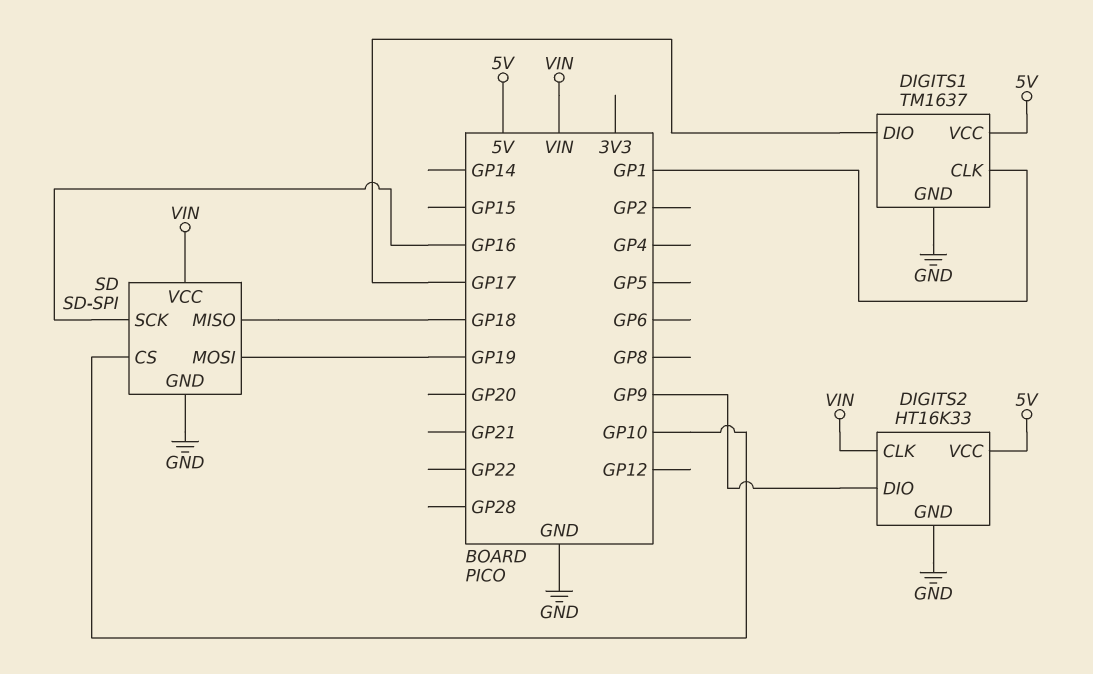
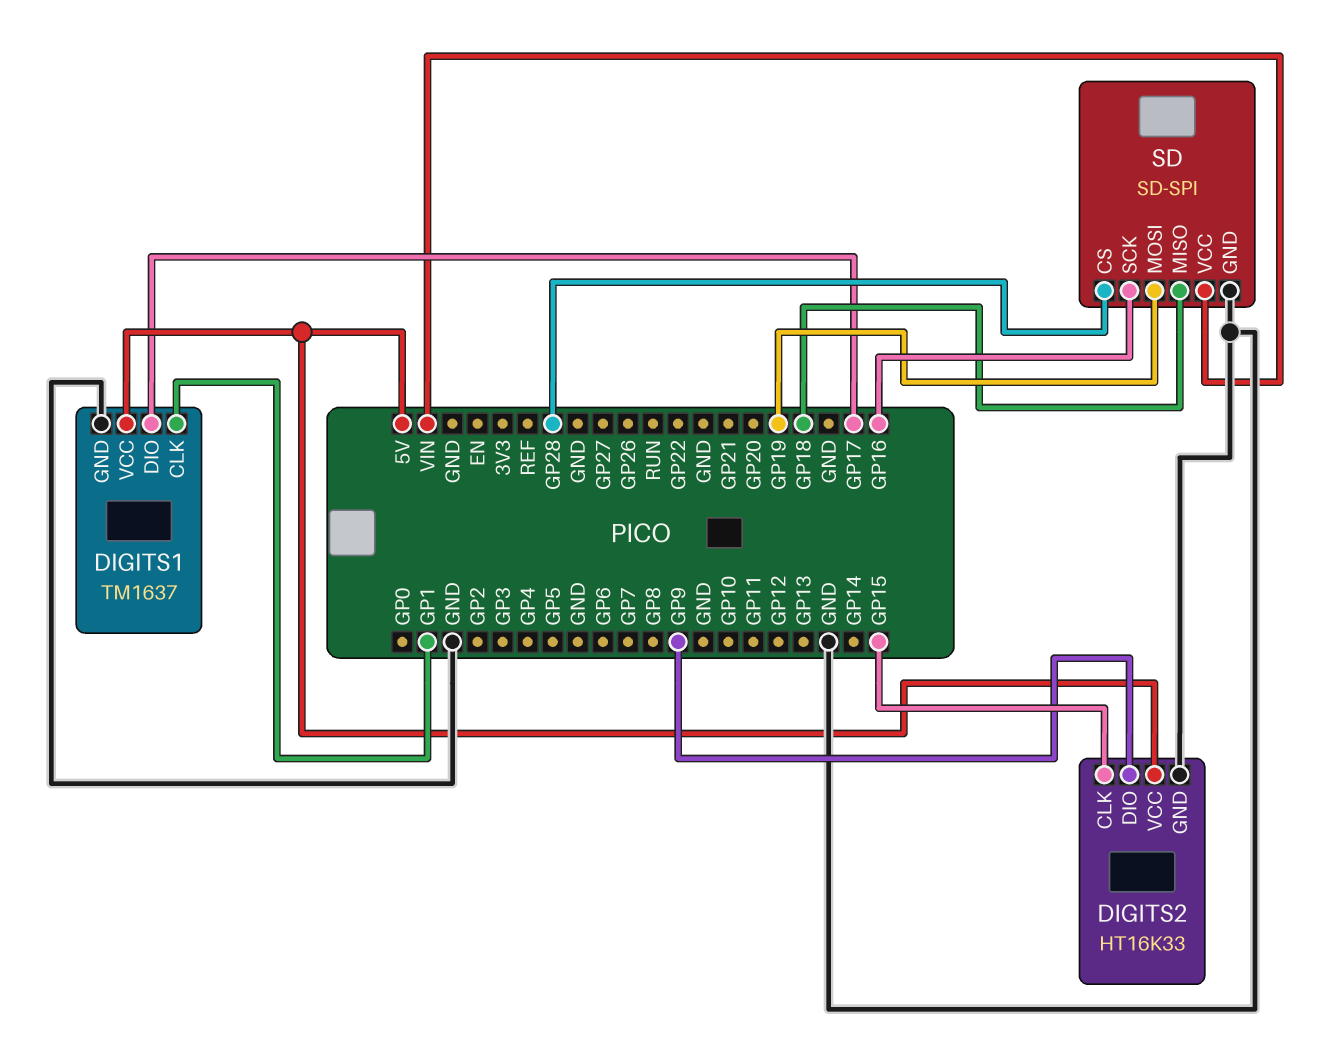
DIGITS2 pin CLK: VIN -> GP15
SD pin CS: GP10 -> GP28

